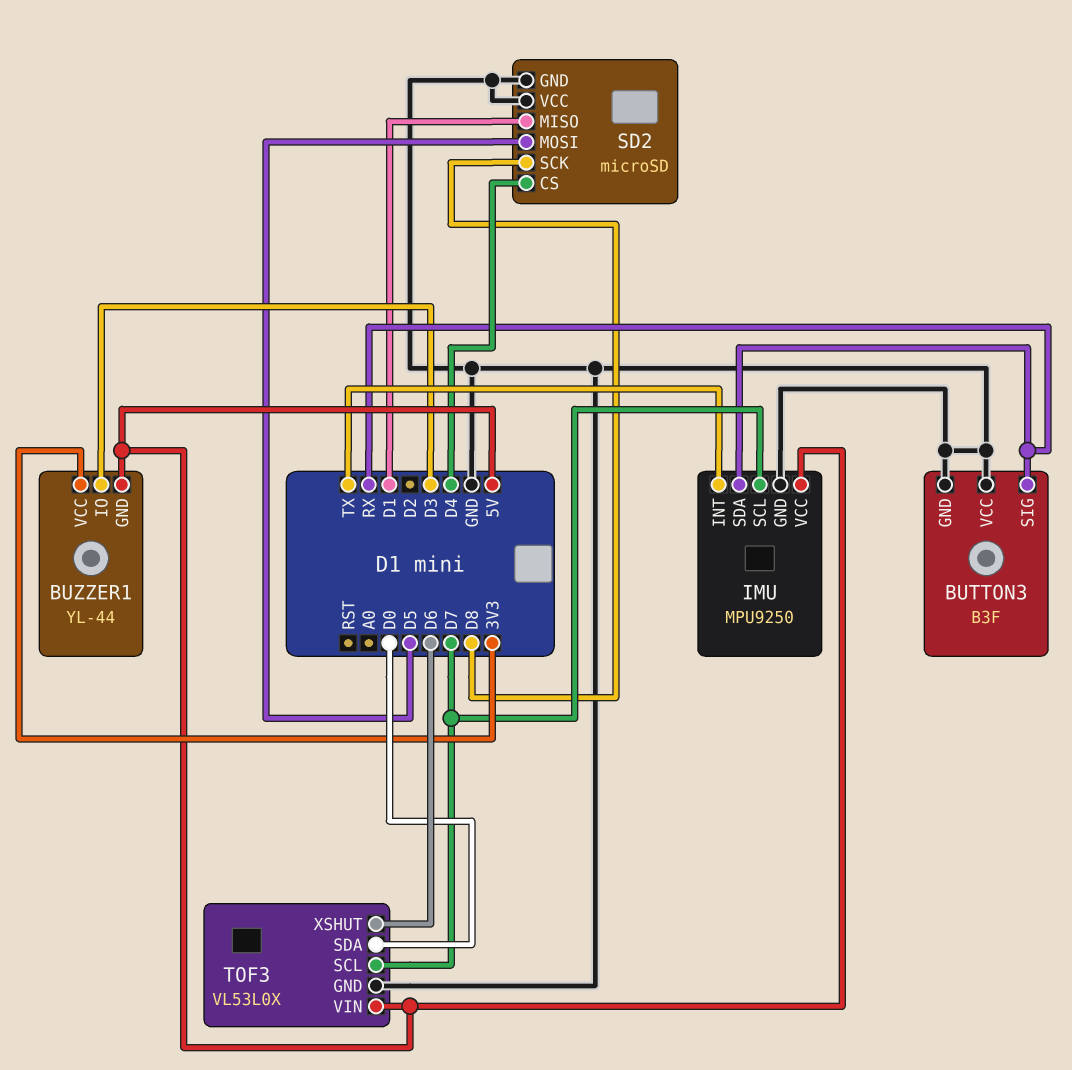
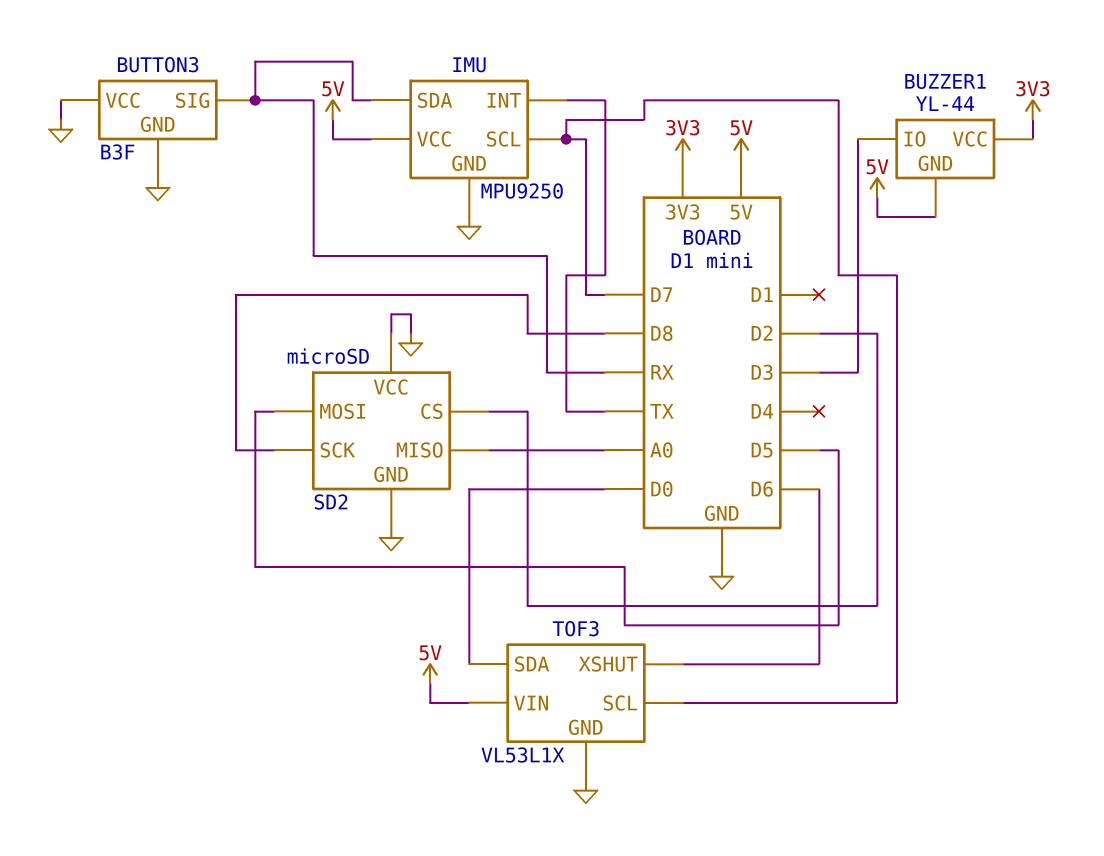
SD2 pin CS: D4 -> D2
SD2 pin MISO: D1 -> A0
TOF3: VL53L0X -> VL53L1X

